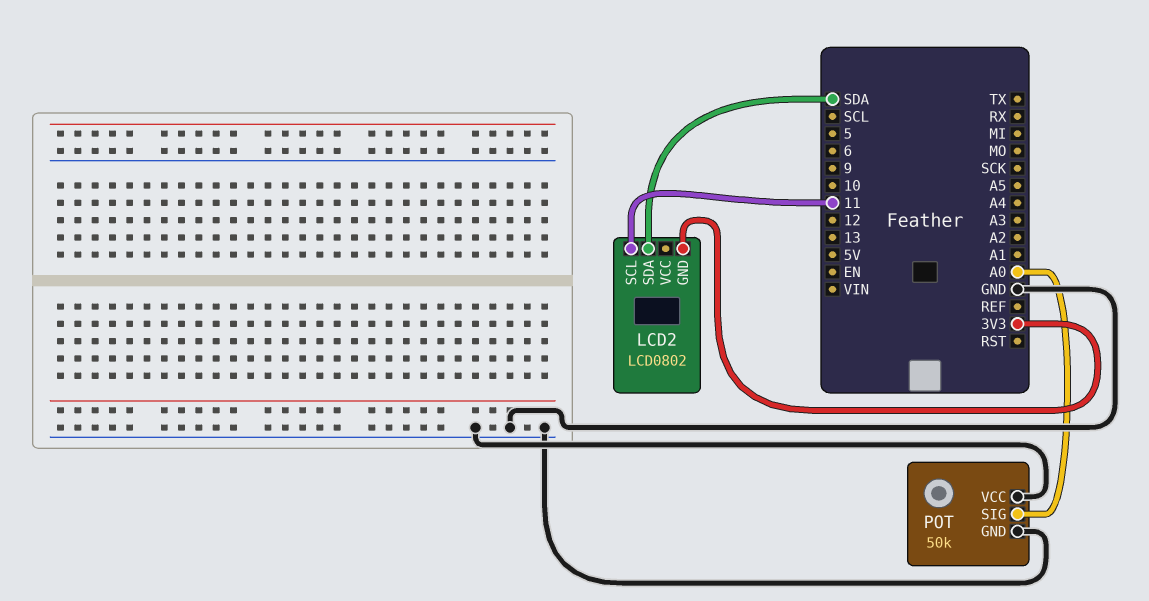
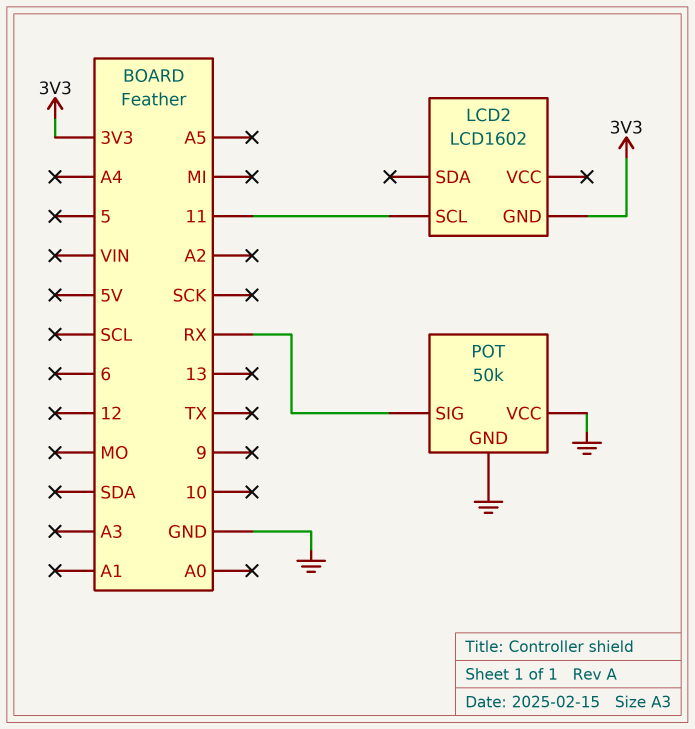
LCD2: LCD0802 -> LCD1602
LCD2 pin SDA: SDA -> none
POT pin SIG: A0 -> RX

